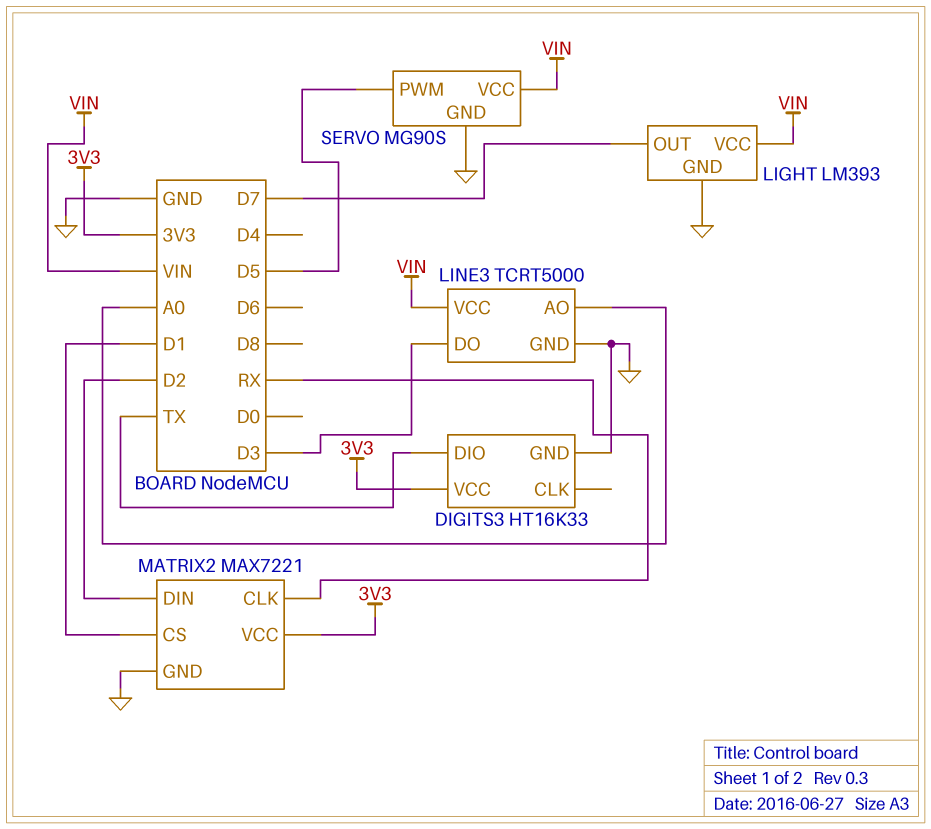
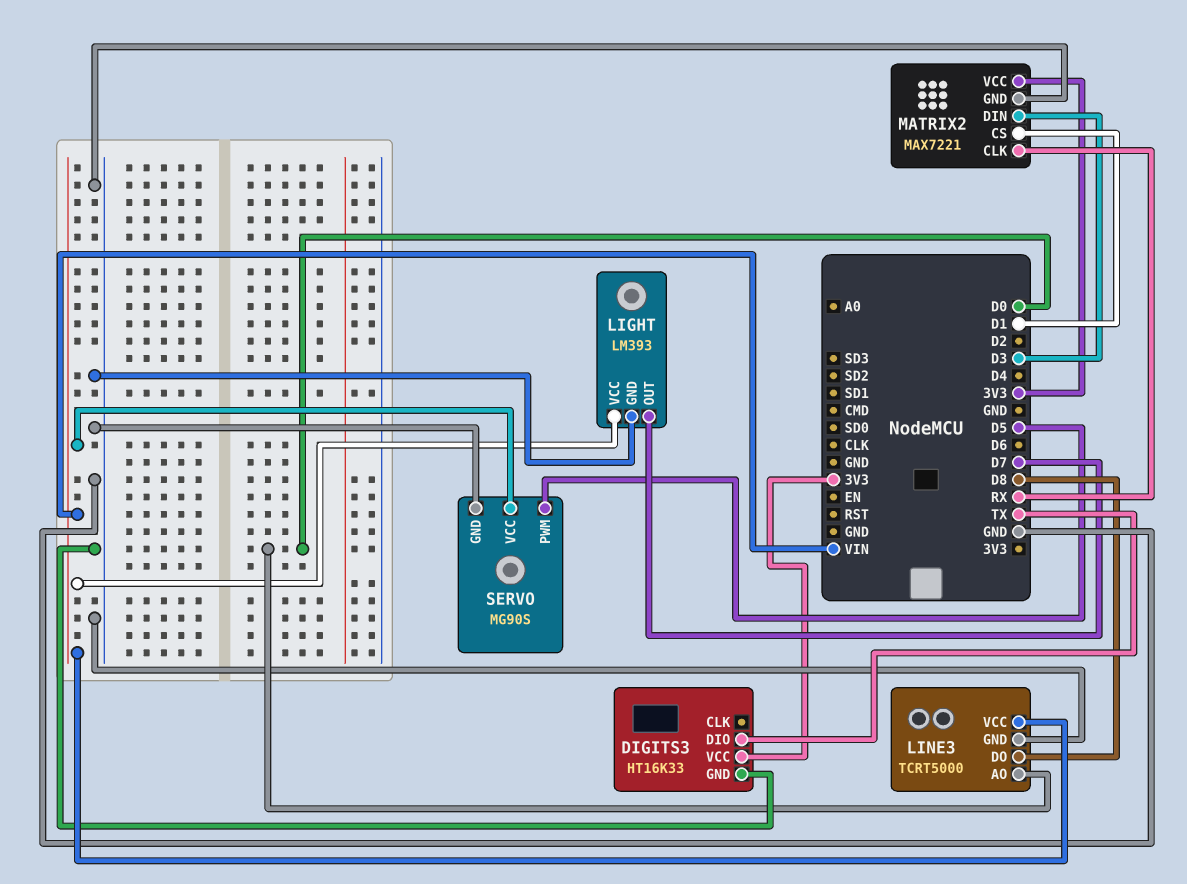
LINE3 pin AO: A0 -> D0
LINE3 pin DO: D3 -> D8
MATRIX2 pin DIN: D2 -> D3

